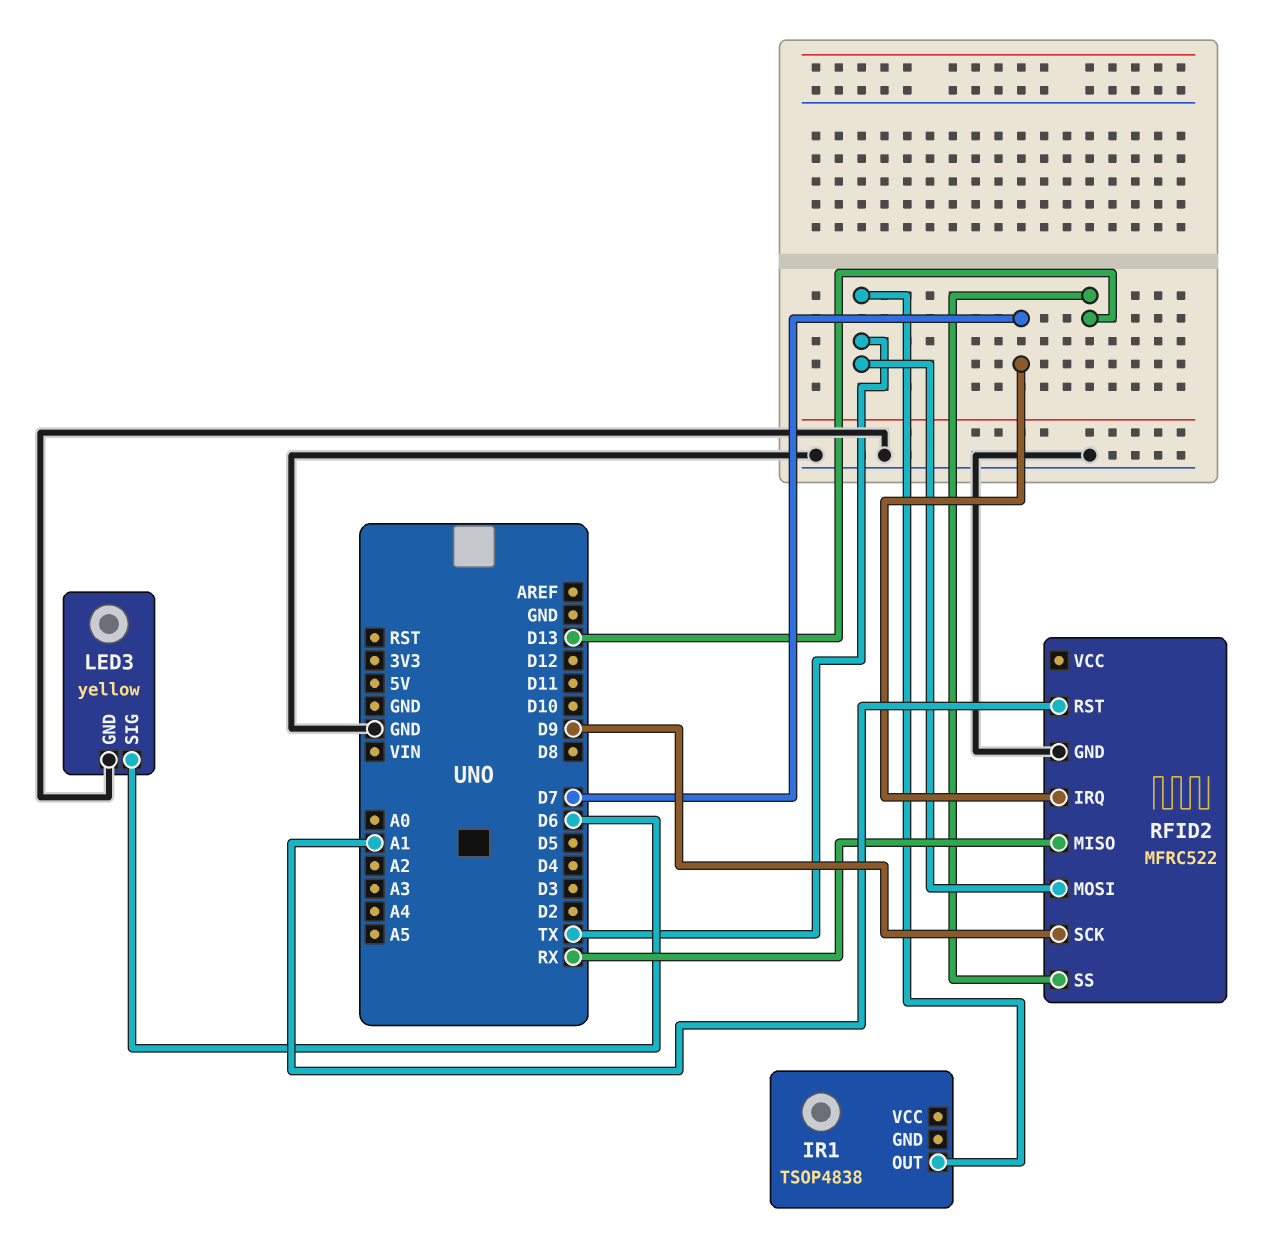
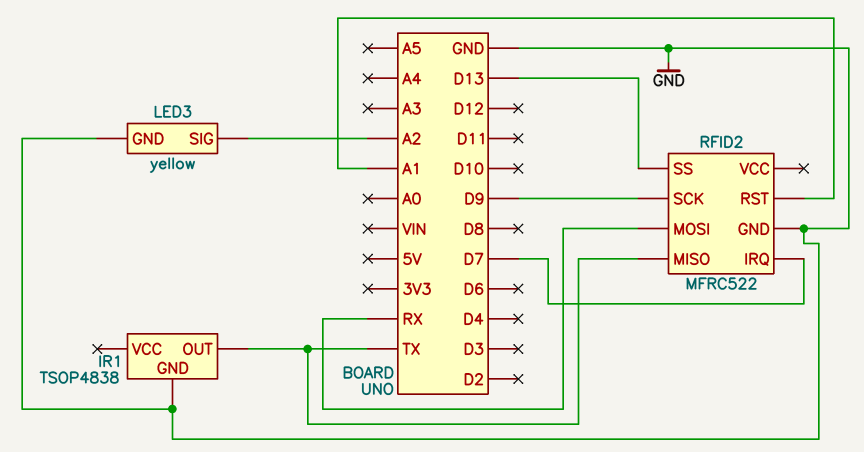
IR1 pin GND: none -> GND
LED3 pin SIG: D6 -> A2
RFID2 pin MISO: RX -> TX
RFID2 pin MOSI: TX -> RX

